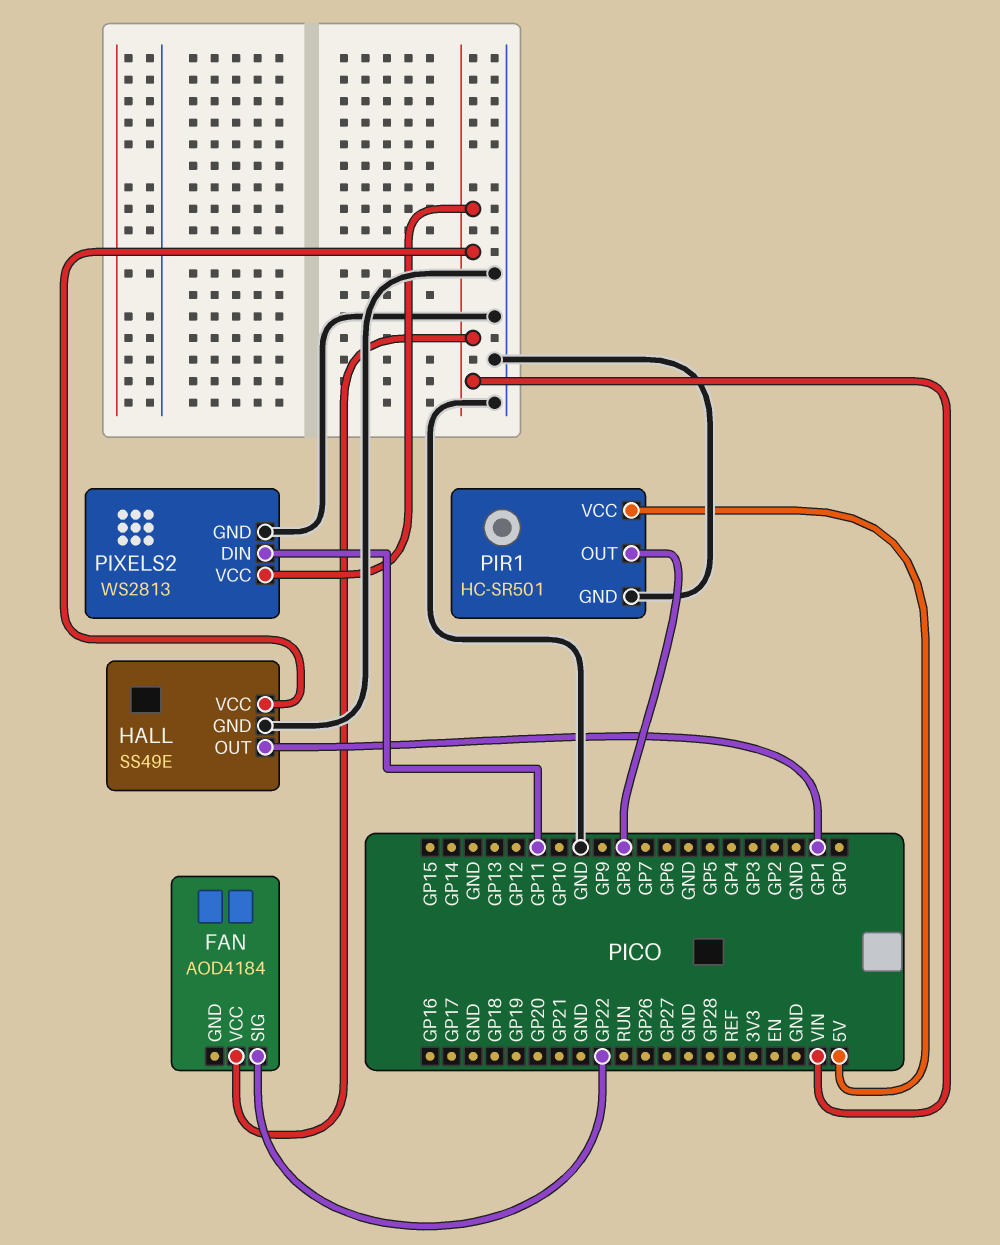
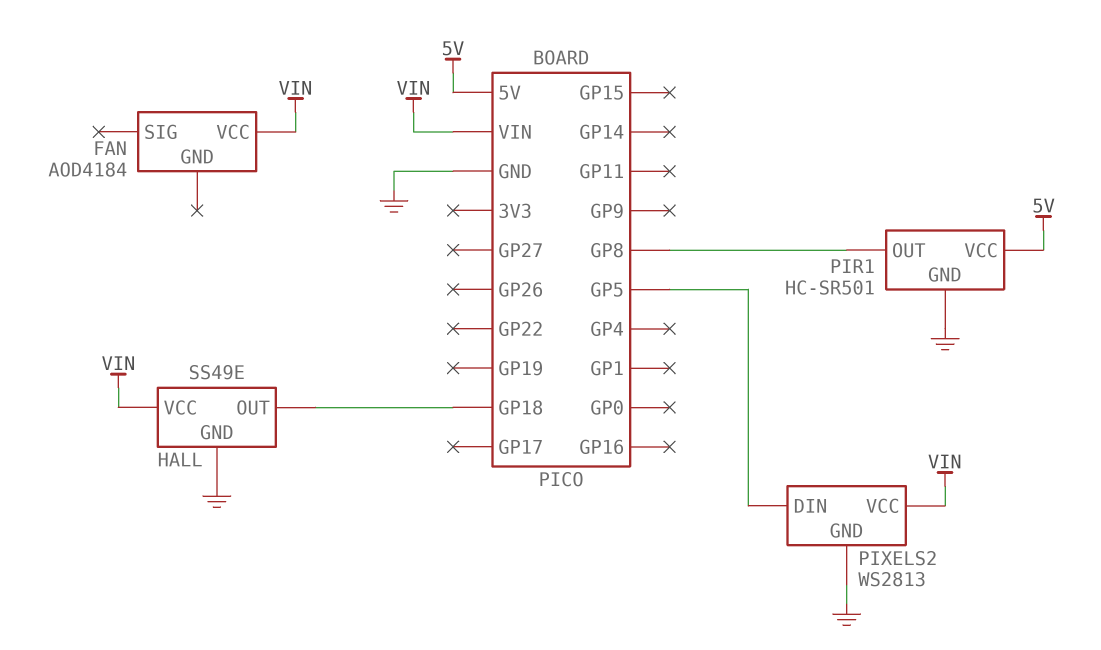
FAN pin SIG: GP22 -> none
HALL pin OUT: GP1 -> GP18
PIXELS2 pin DIN: GP11 -> GP5

